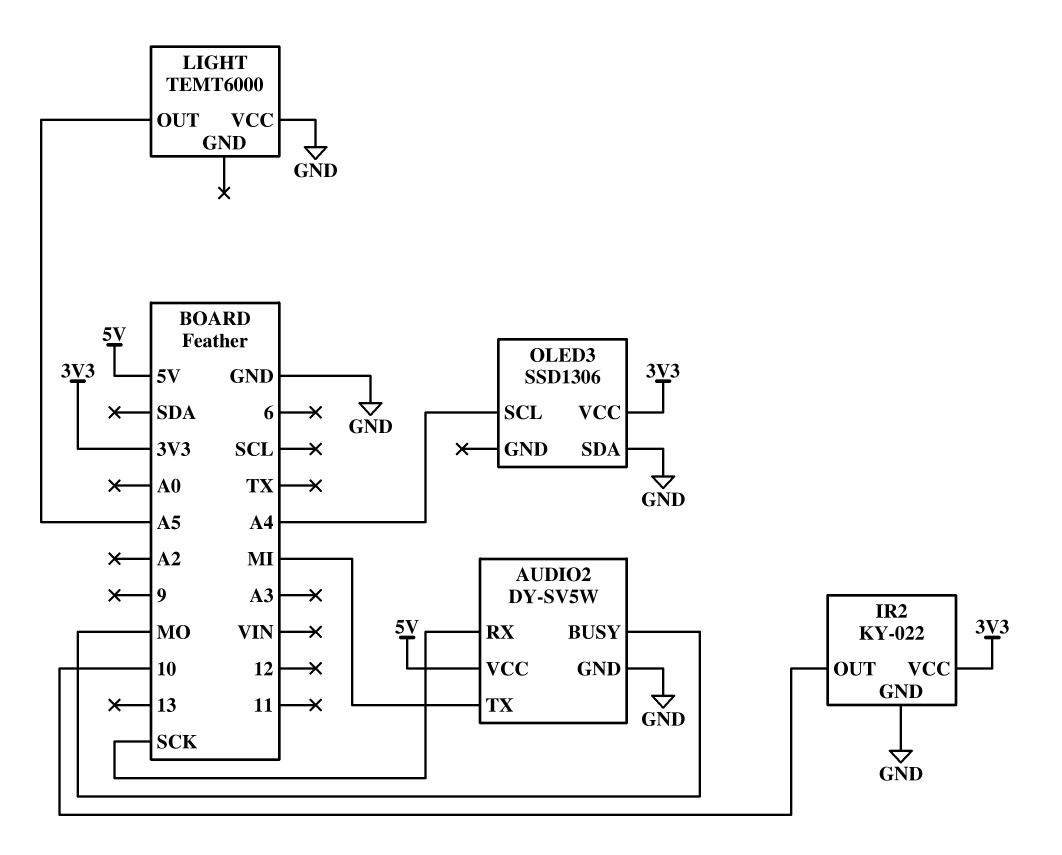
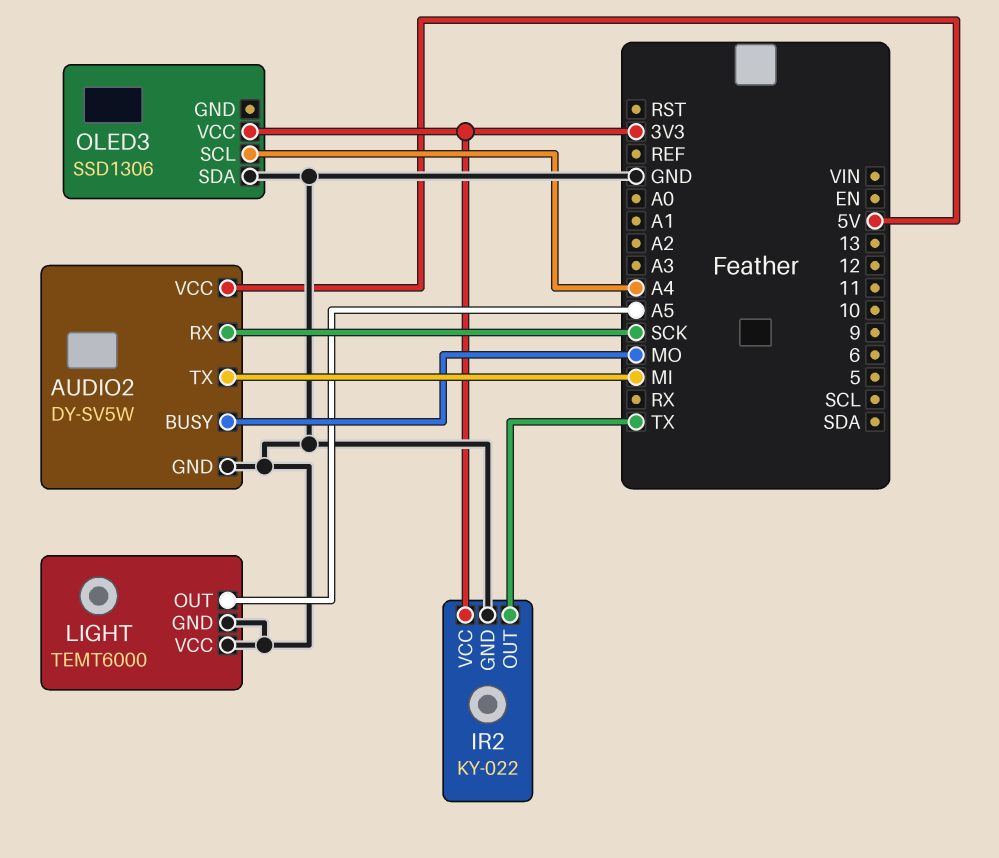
IR2 pin OUT: 10 -> TX
LIGHT pin GND: none -> GND

